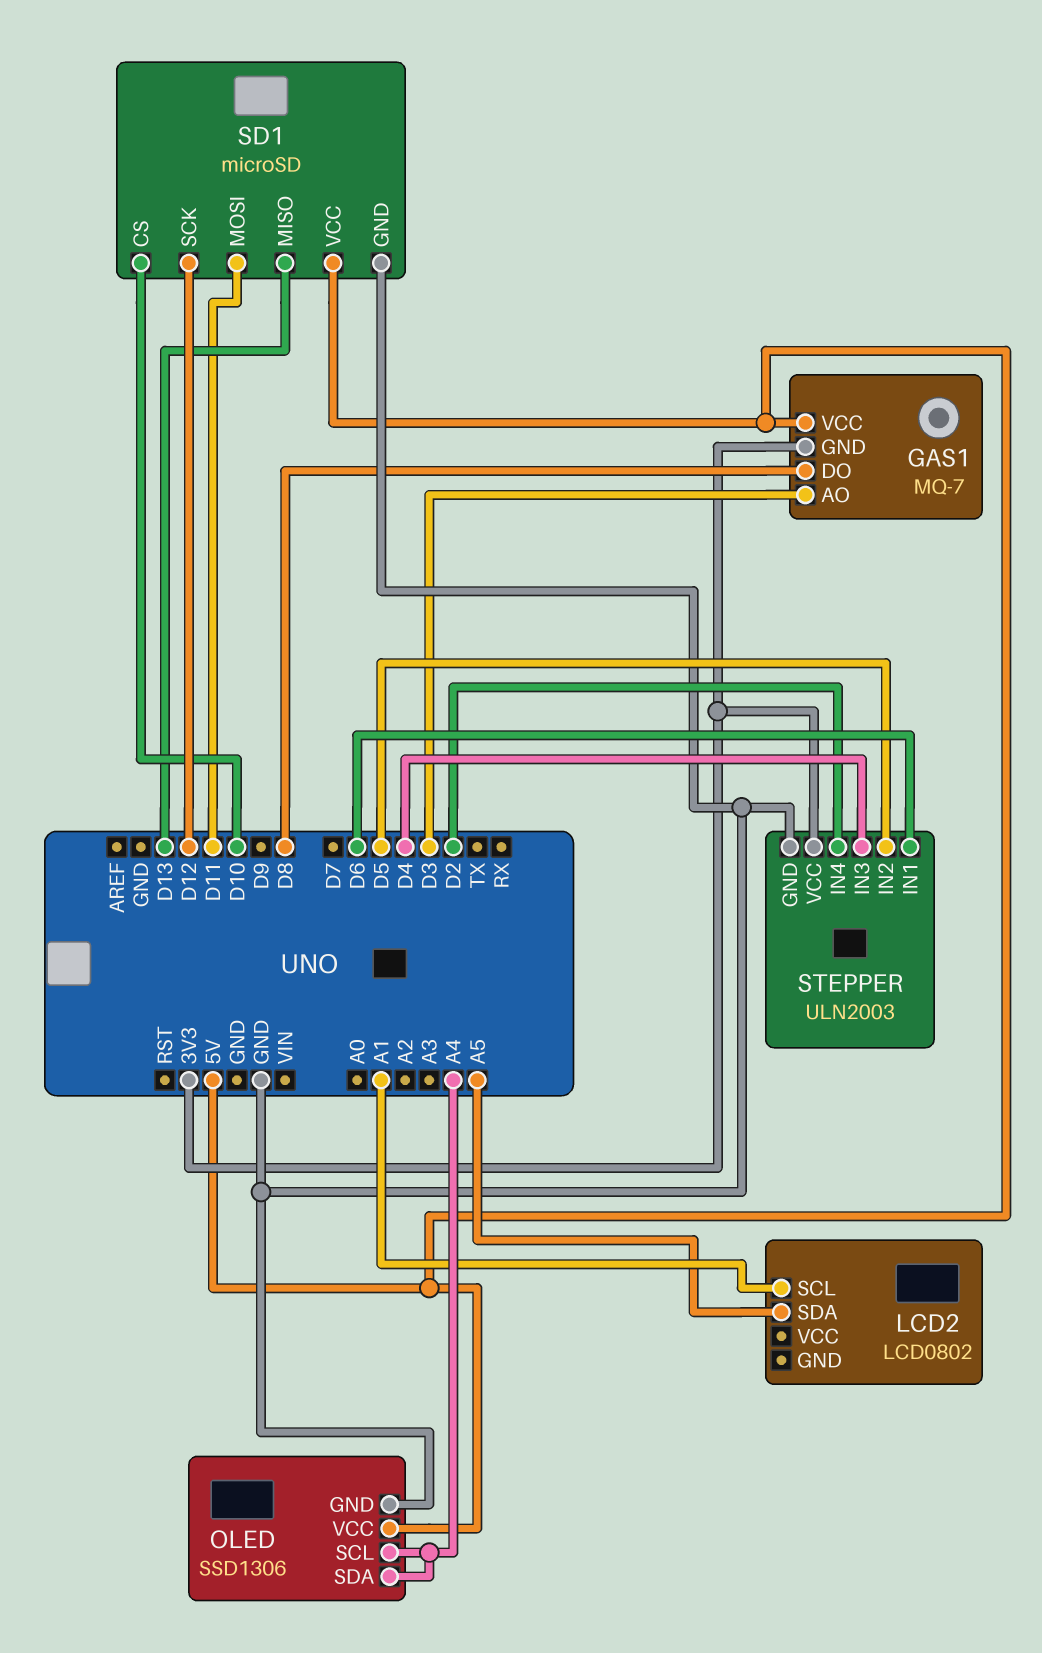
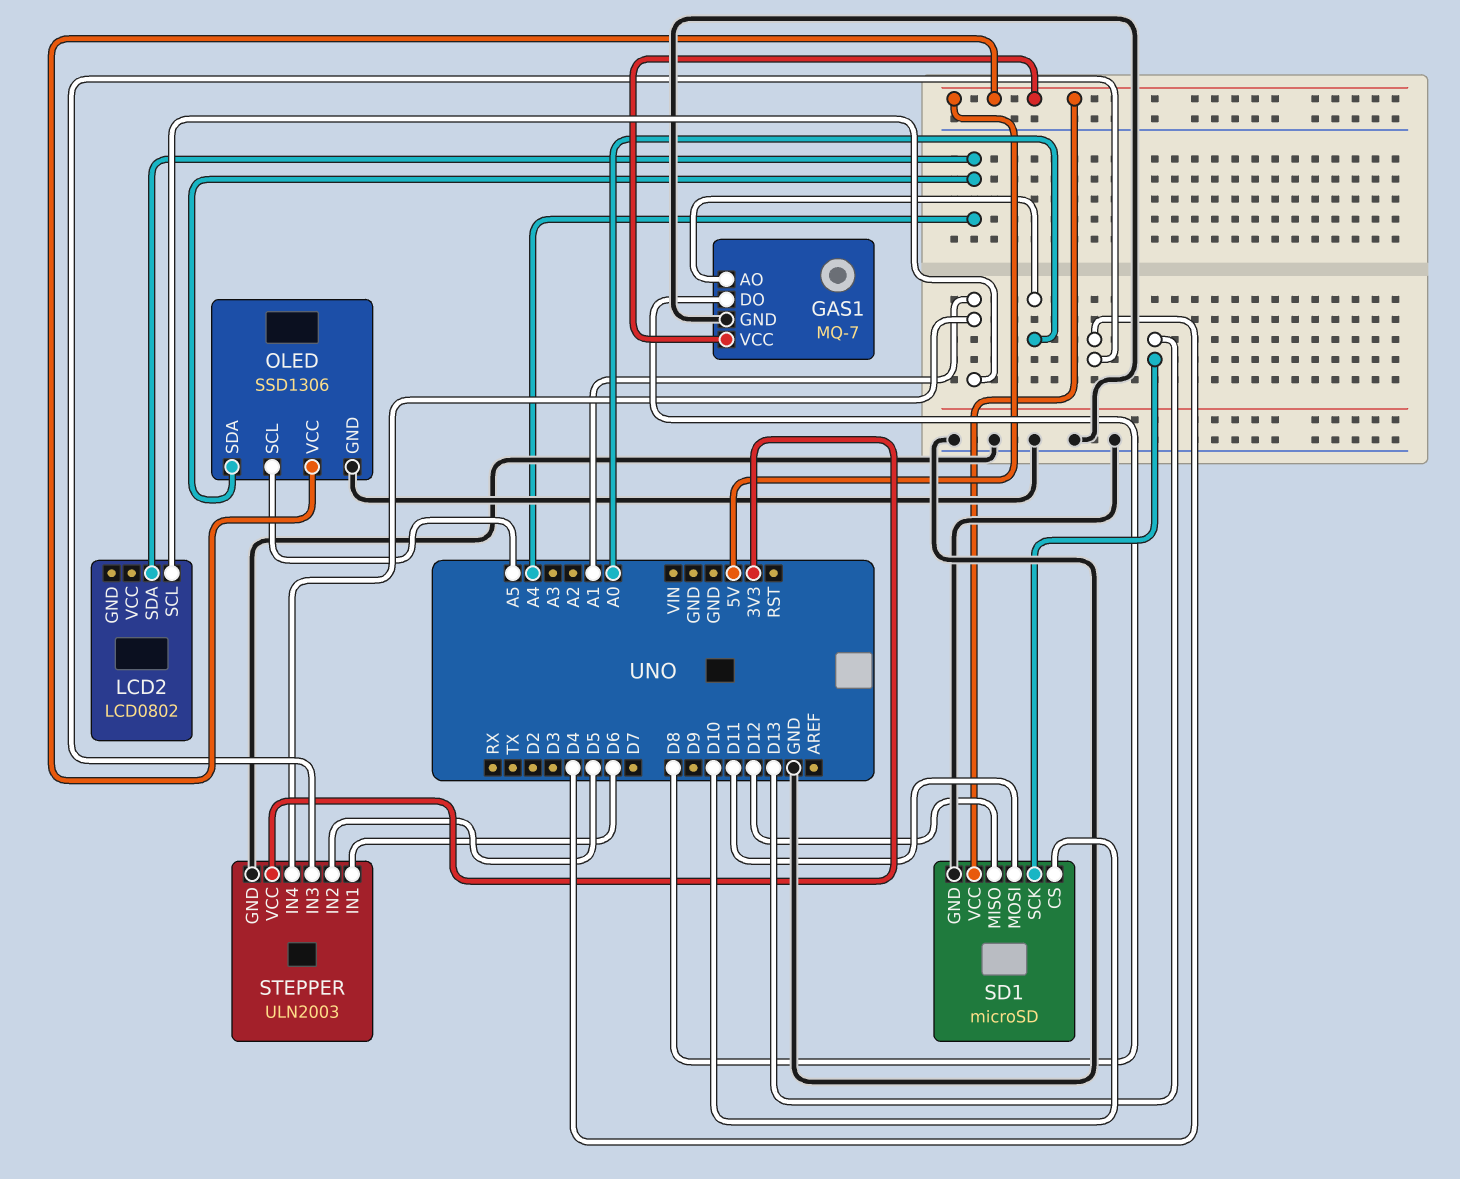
GAS1 pin AO: D3 -> A0
GAS1 pin GND: 3V3 -> GND
LCD2 pin SDA: A5 -> A4
OLED pin SCL: A4 -> A5
SD1 pin MISO: D13 -> D12
SD1 pin SCK: D12 -> D13
STEPPER pin IN4: D2 -> A1

